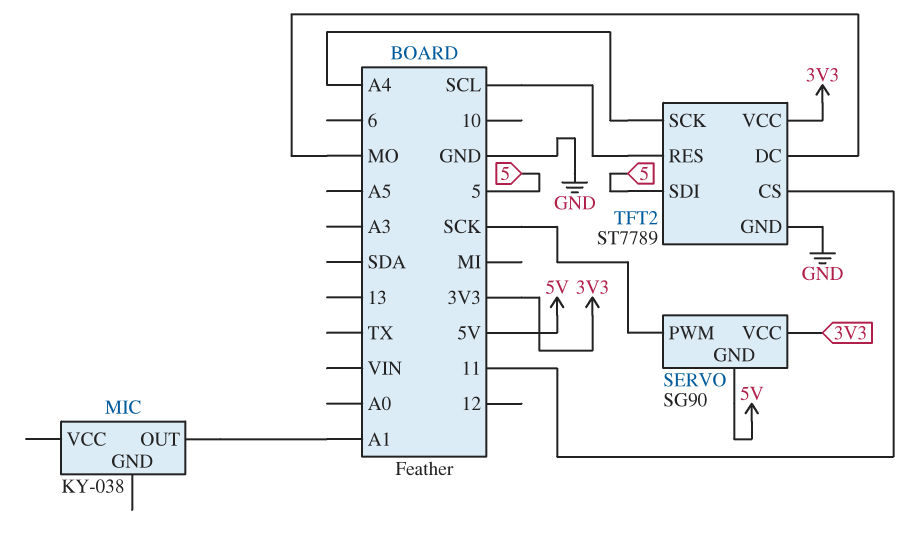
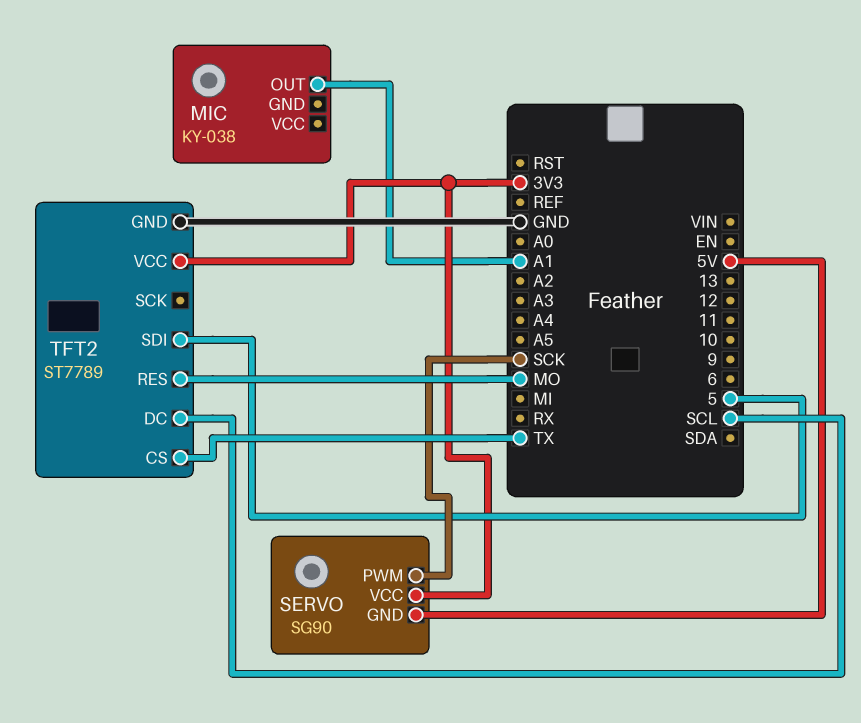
TFT2 pin CS: 11 -> TX
TFT2 pin DC: MO -> SCL
TFT2 pin RES: SCL -> MO
TFT2 pin SCK: A4 -> none

